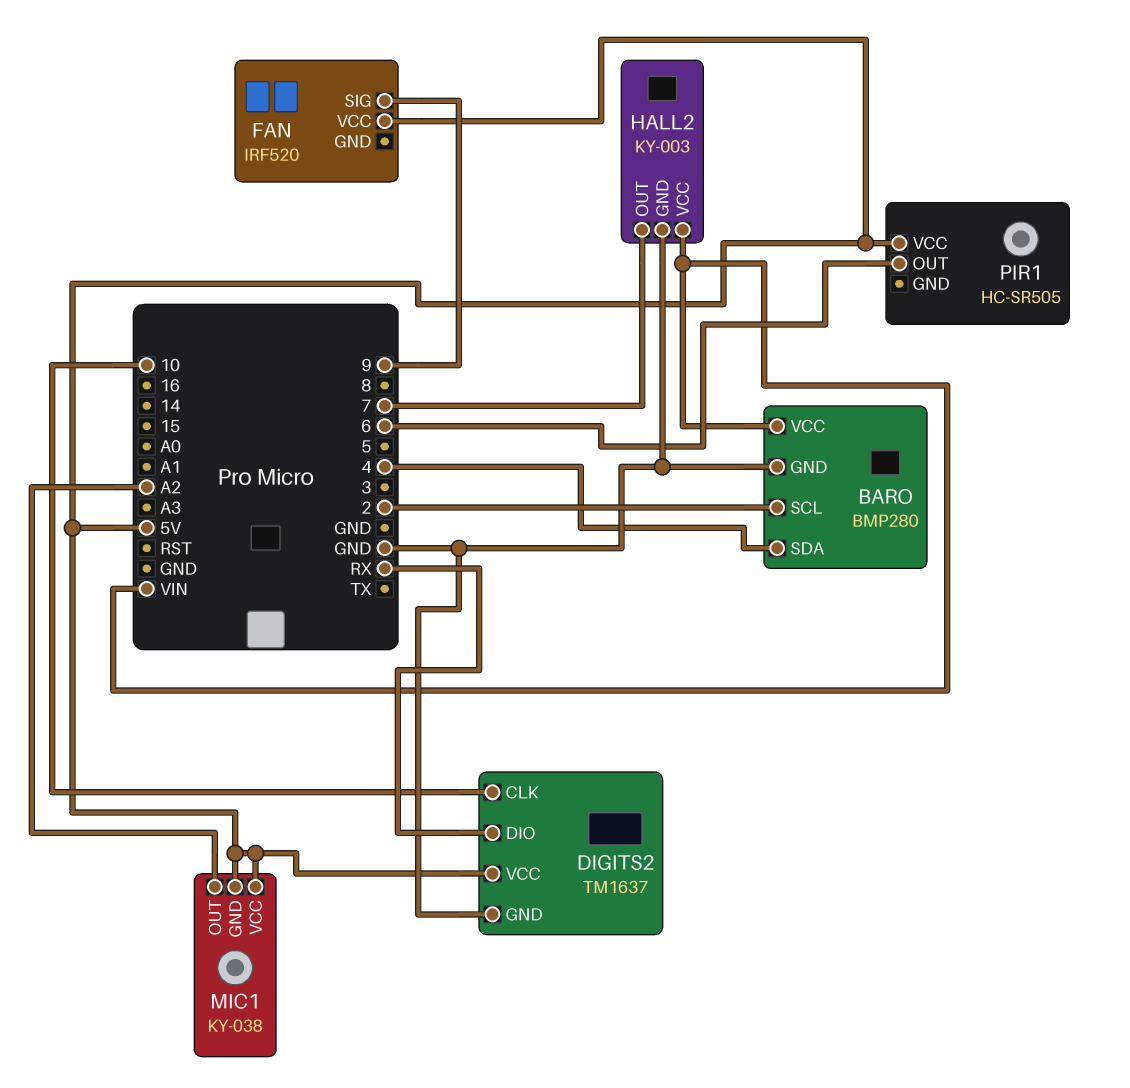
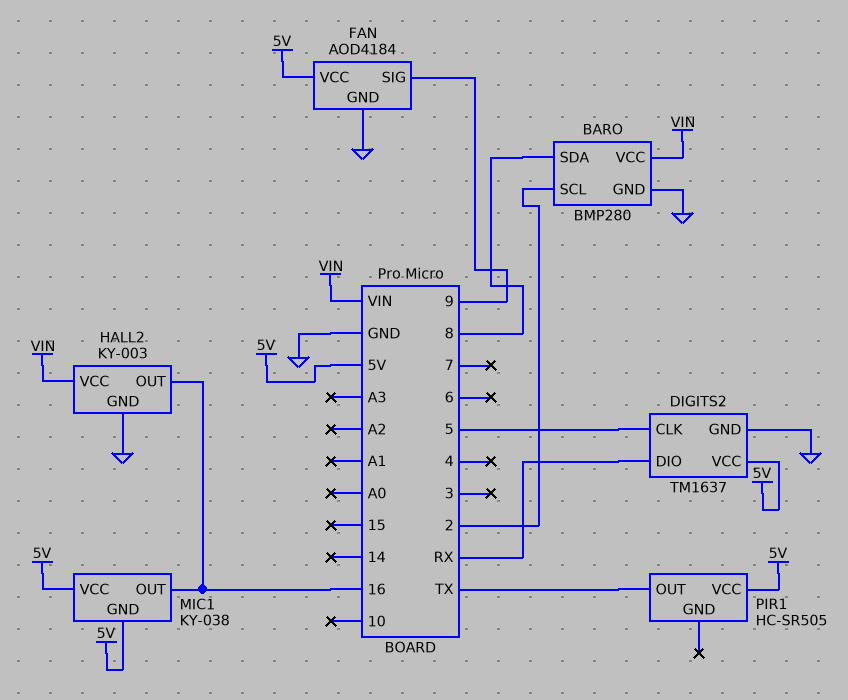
BARO pin SDA: 4 -> 8
DIGITS2 pin CLK: 10 -> 5
FAN: IRF520 -> AOD4184
FAN pin GND: none -> GND
HALL2 pin OUT: 7 -> 16
MIC1 pin OUT: A2 -> 16
PIR1 pin OUT: 6 -> TX

